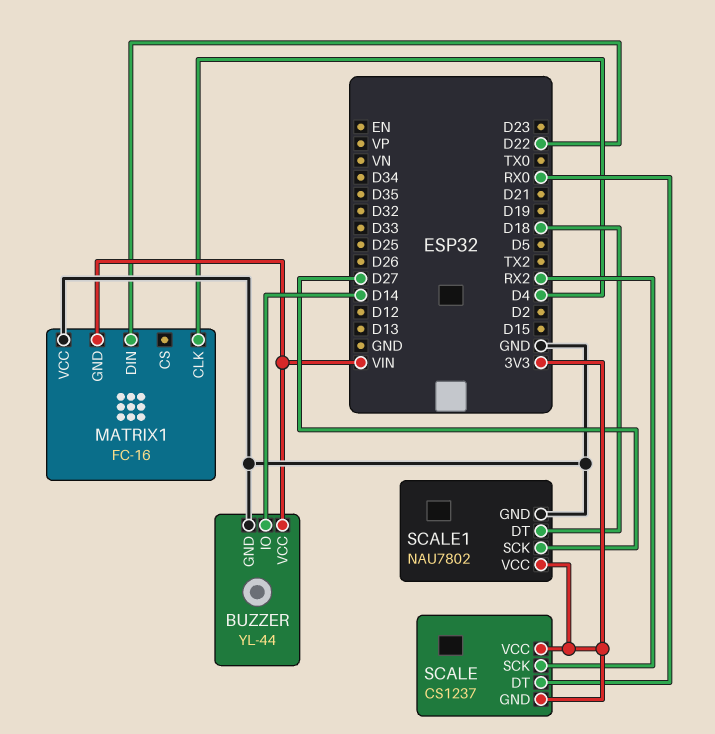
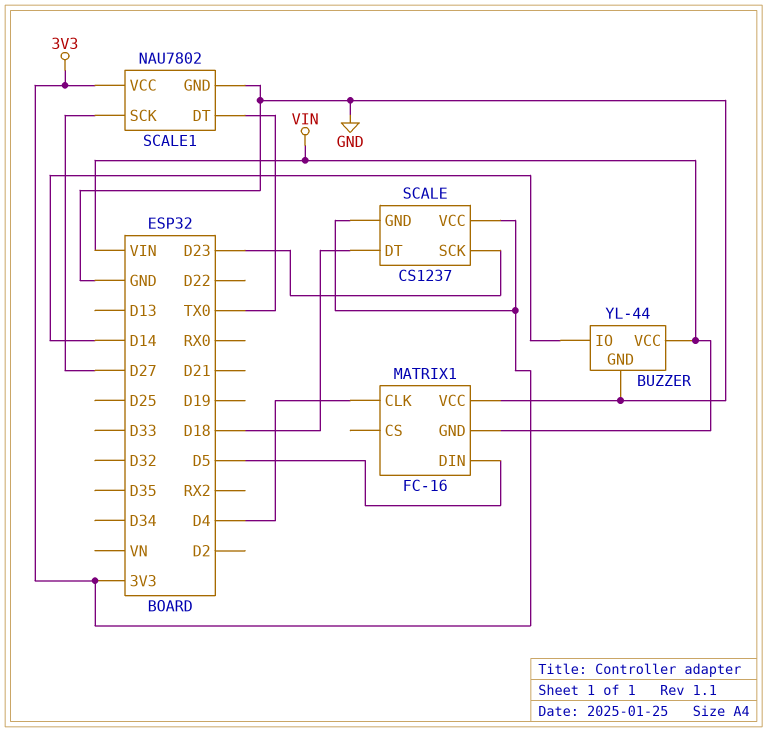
MATRIX1 pin DIN: D22 -> D5
SCALE pin DT: RX0 -> D18
SCALE pin SCK: RX2 -> D23
SCALE1 pin DT: D18 -> TX0

